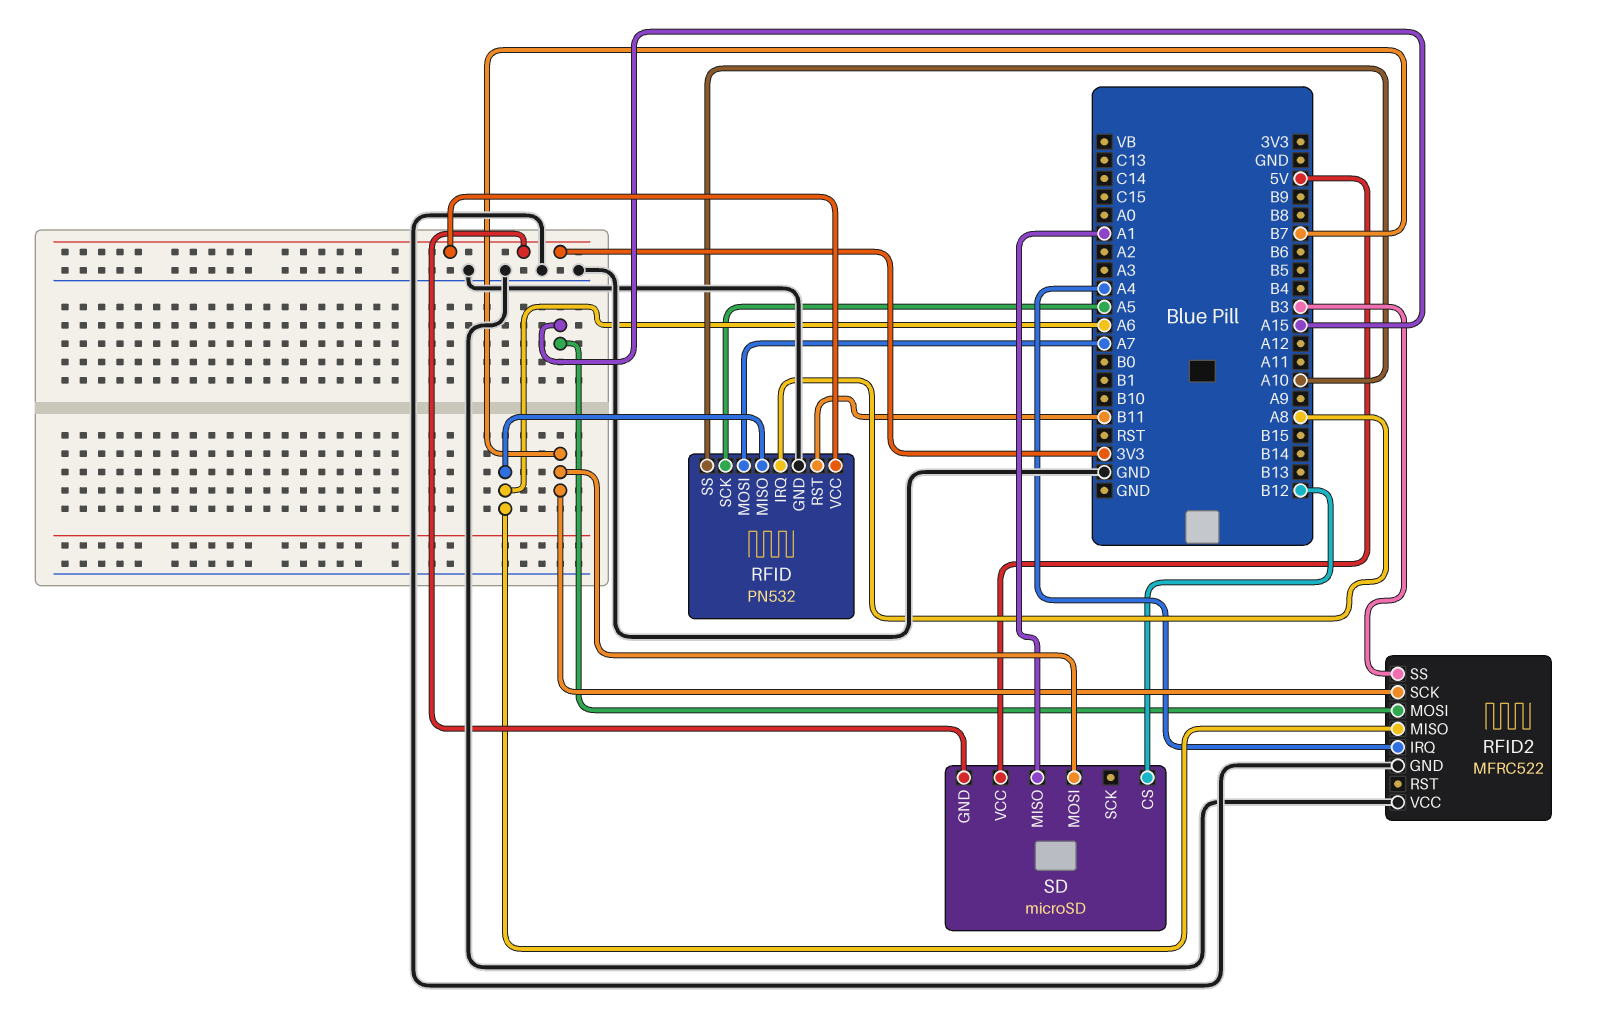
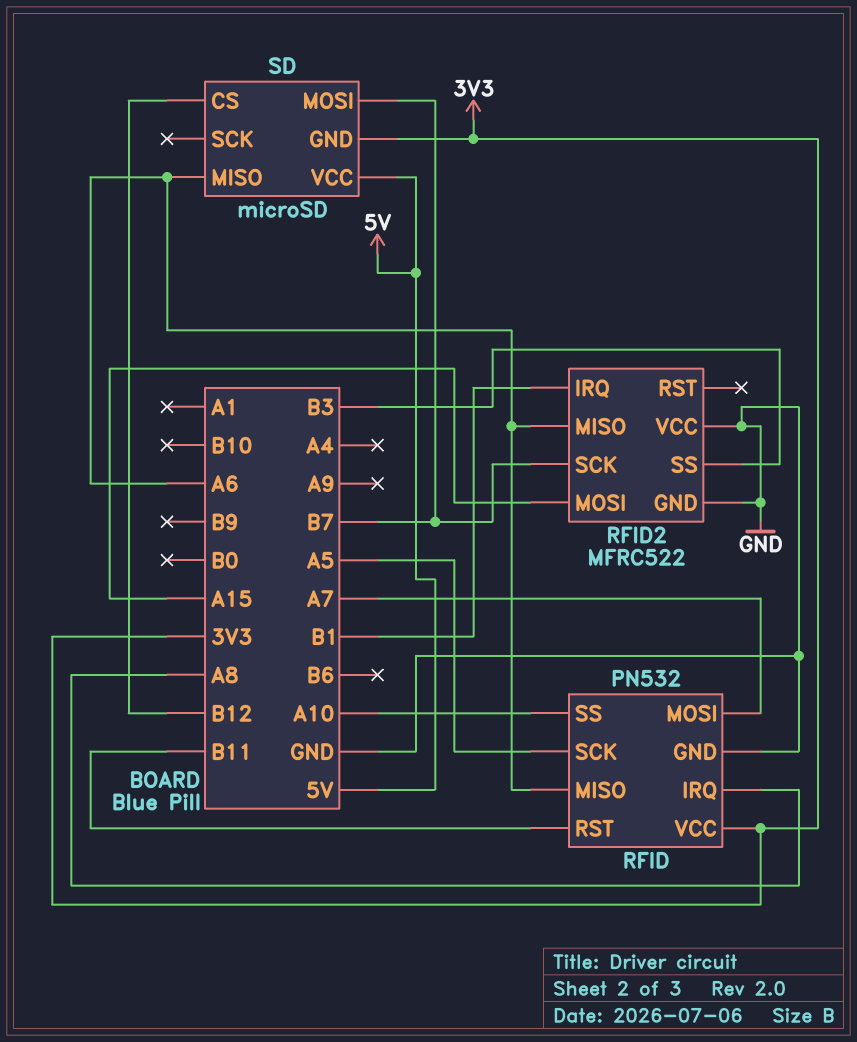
RFID2 pin IRQ: A4 -> B1
SD pin MISO: A1 -> A6

